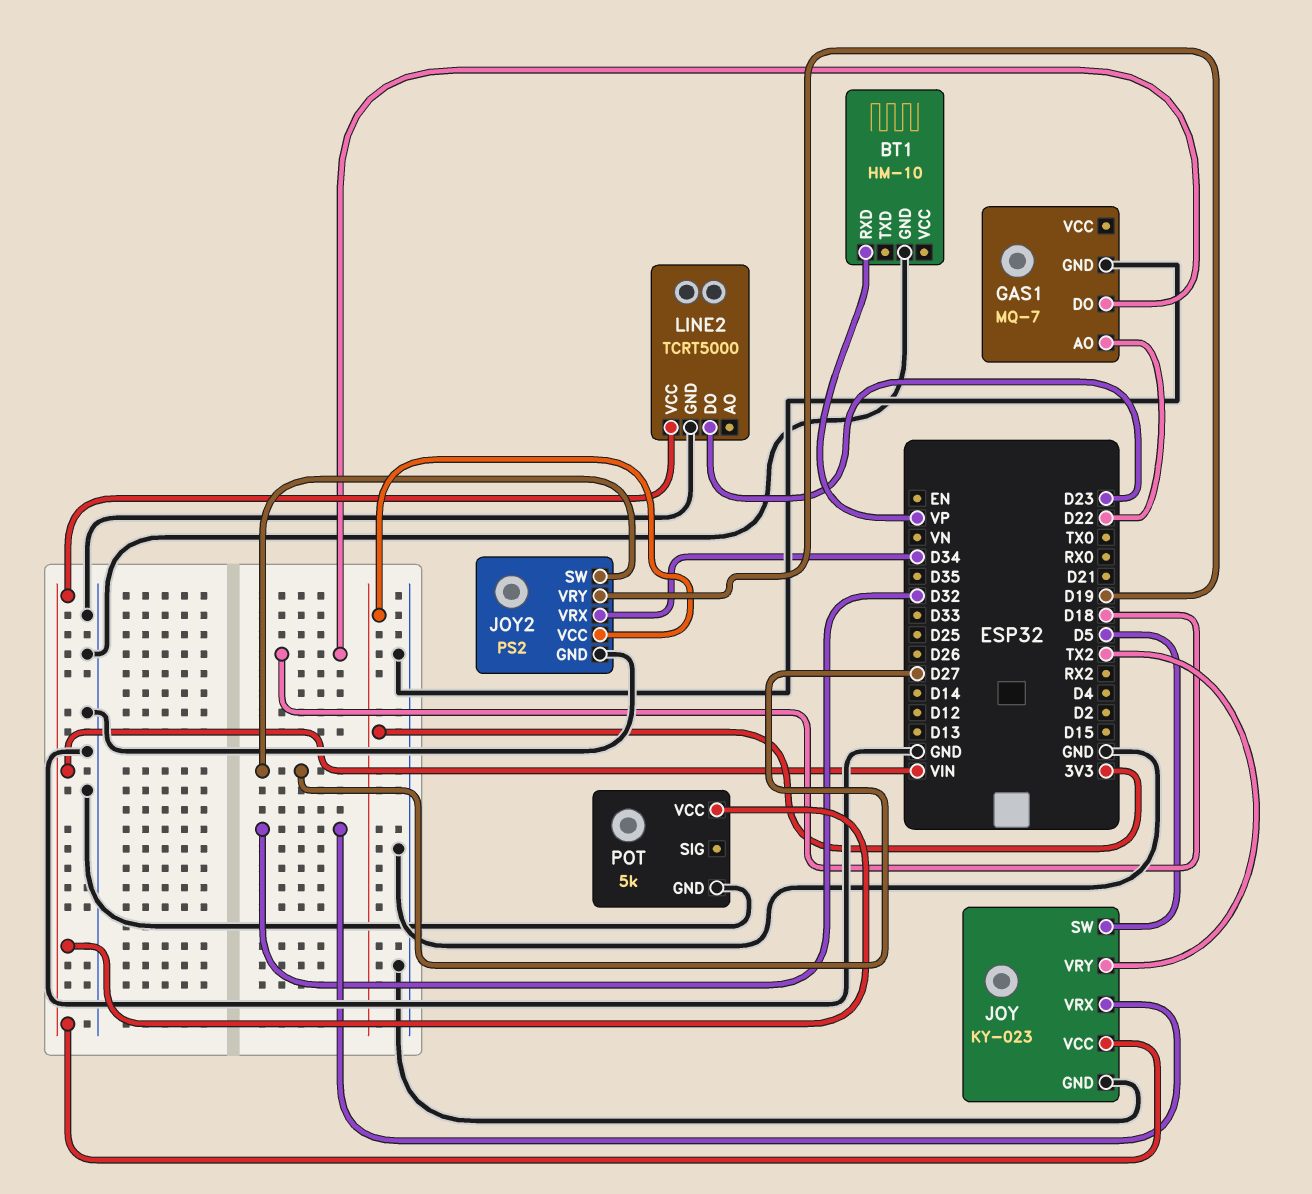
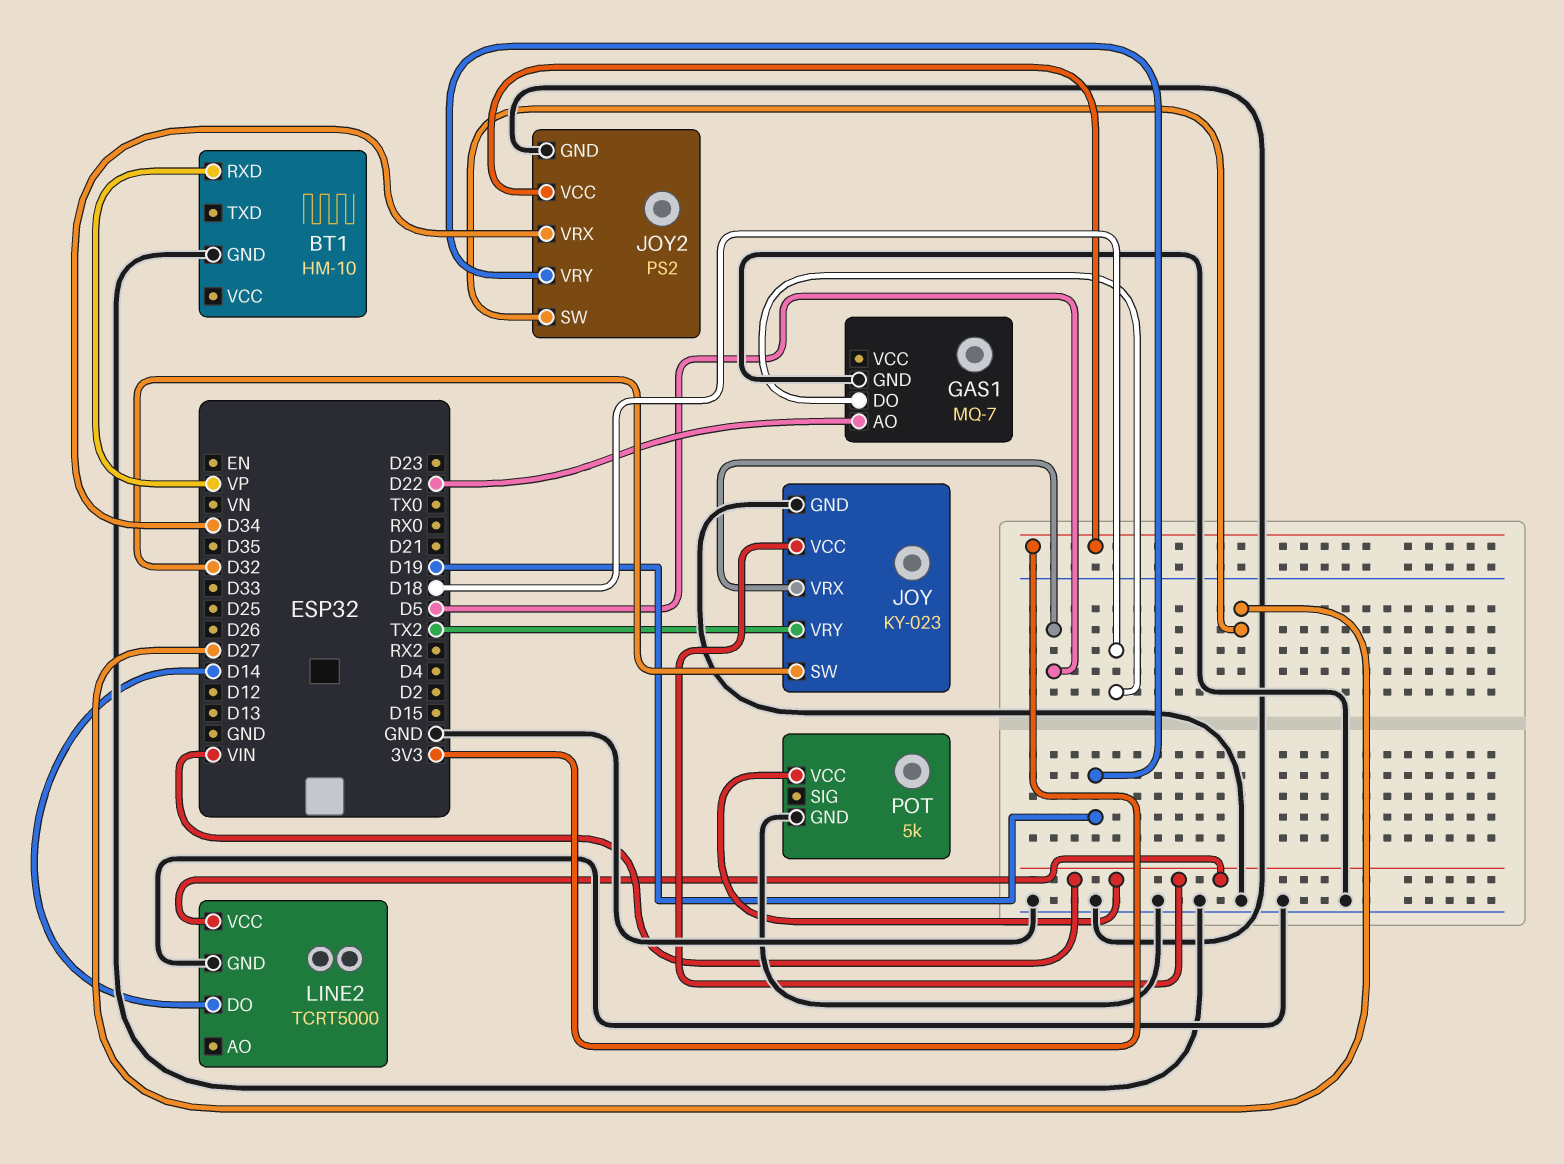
JOY pin SW: D5 -> D32
JOY pin VRX: D32 -> D5
LINE2 pin DO: D23 -> D14

